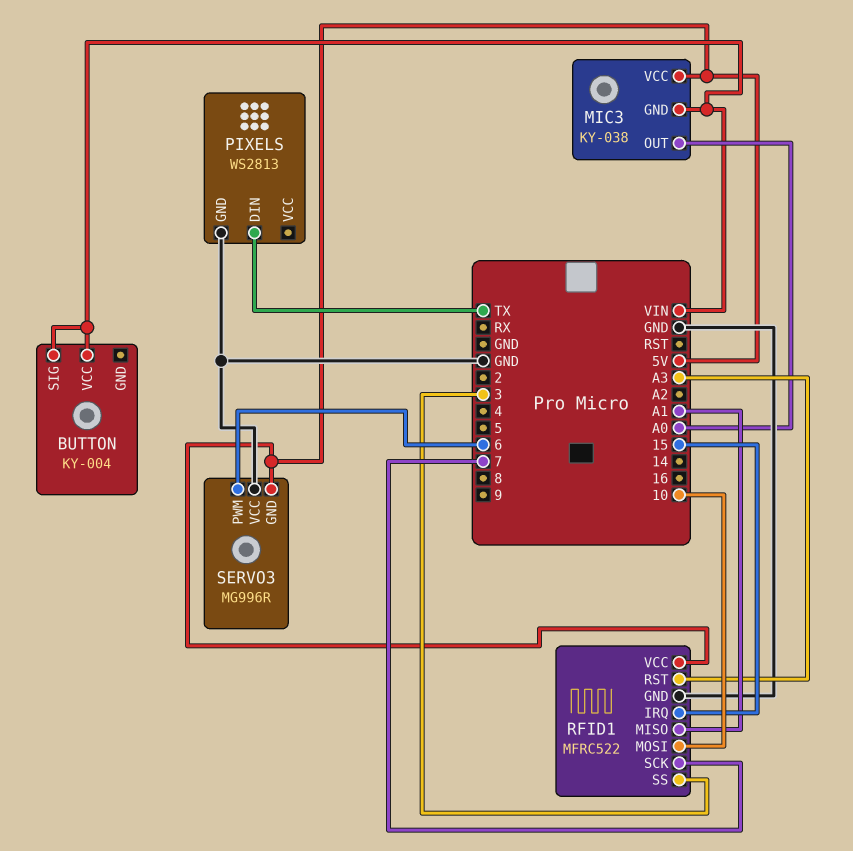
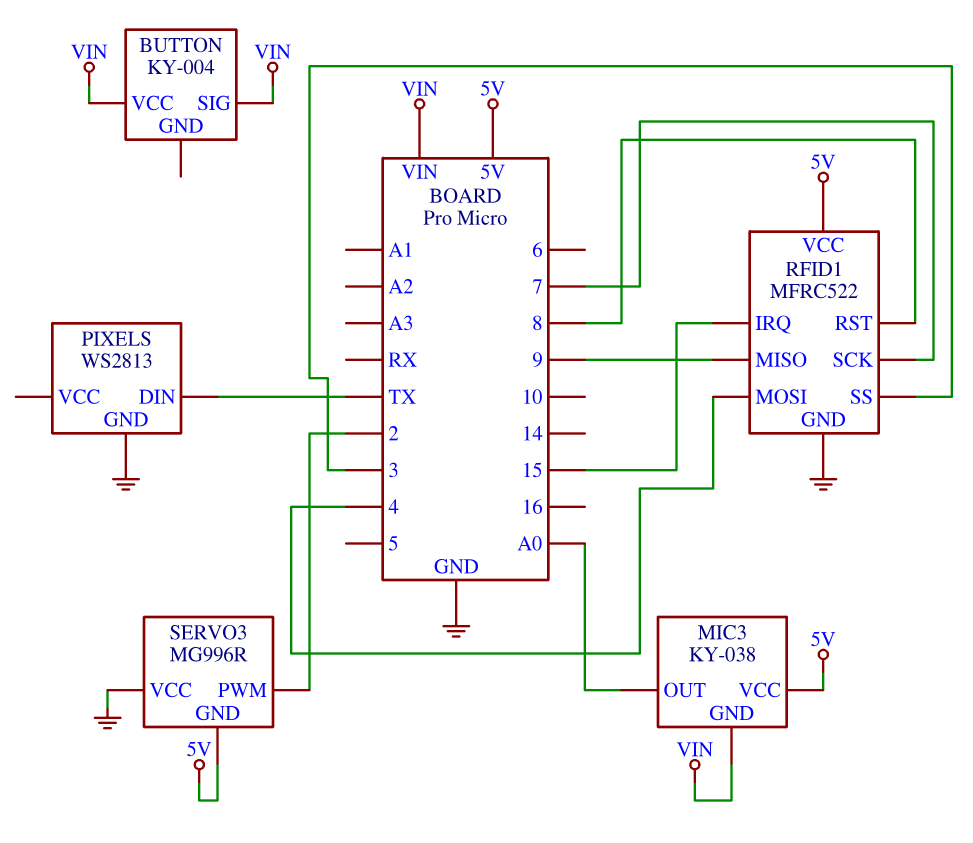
RFID1 pin MISO: A1 -> 9
RFID1 pin MOSI: 10 -> 4
RFID1 pin RST: A3 -> 8
SERVO3 pin PWM: 6 -> 2

